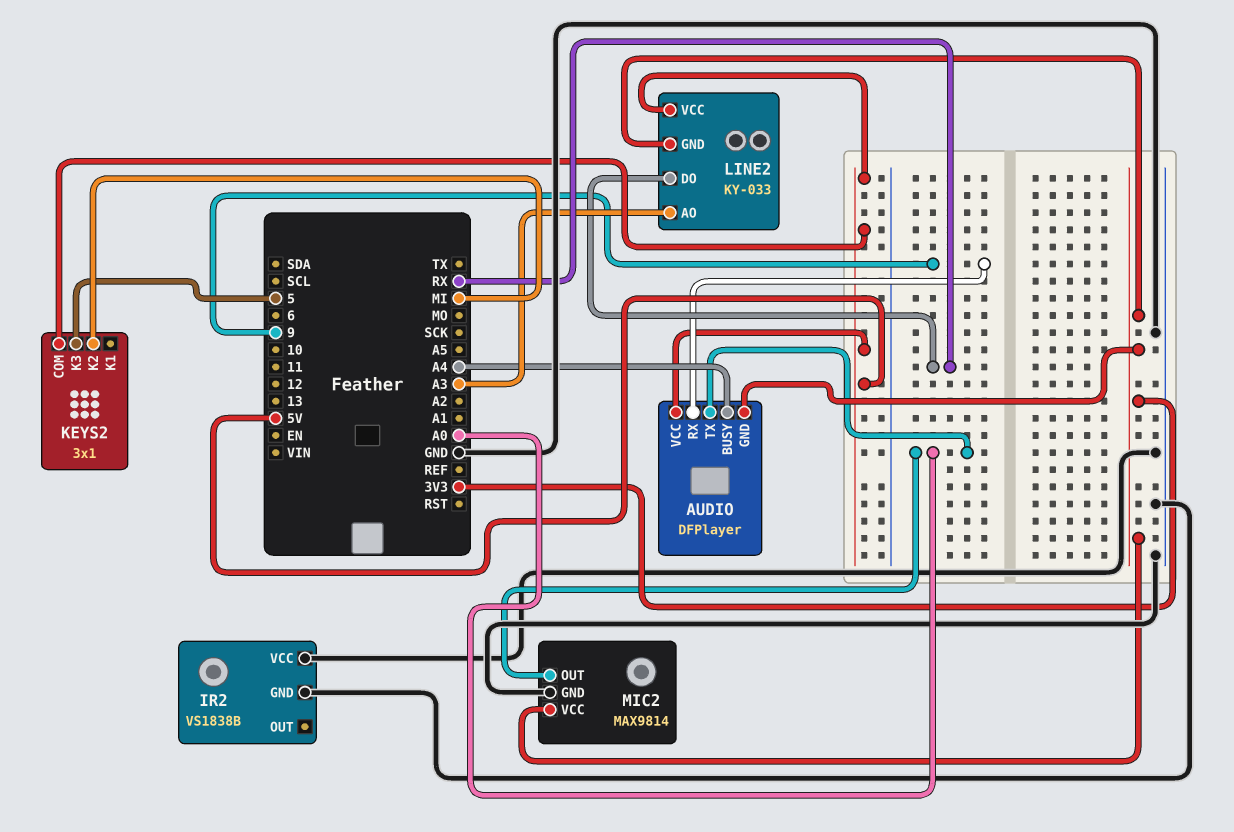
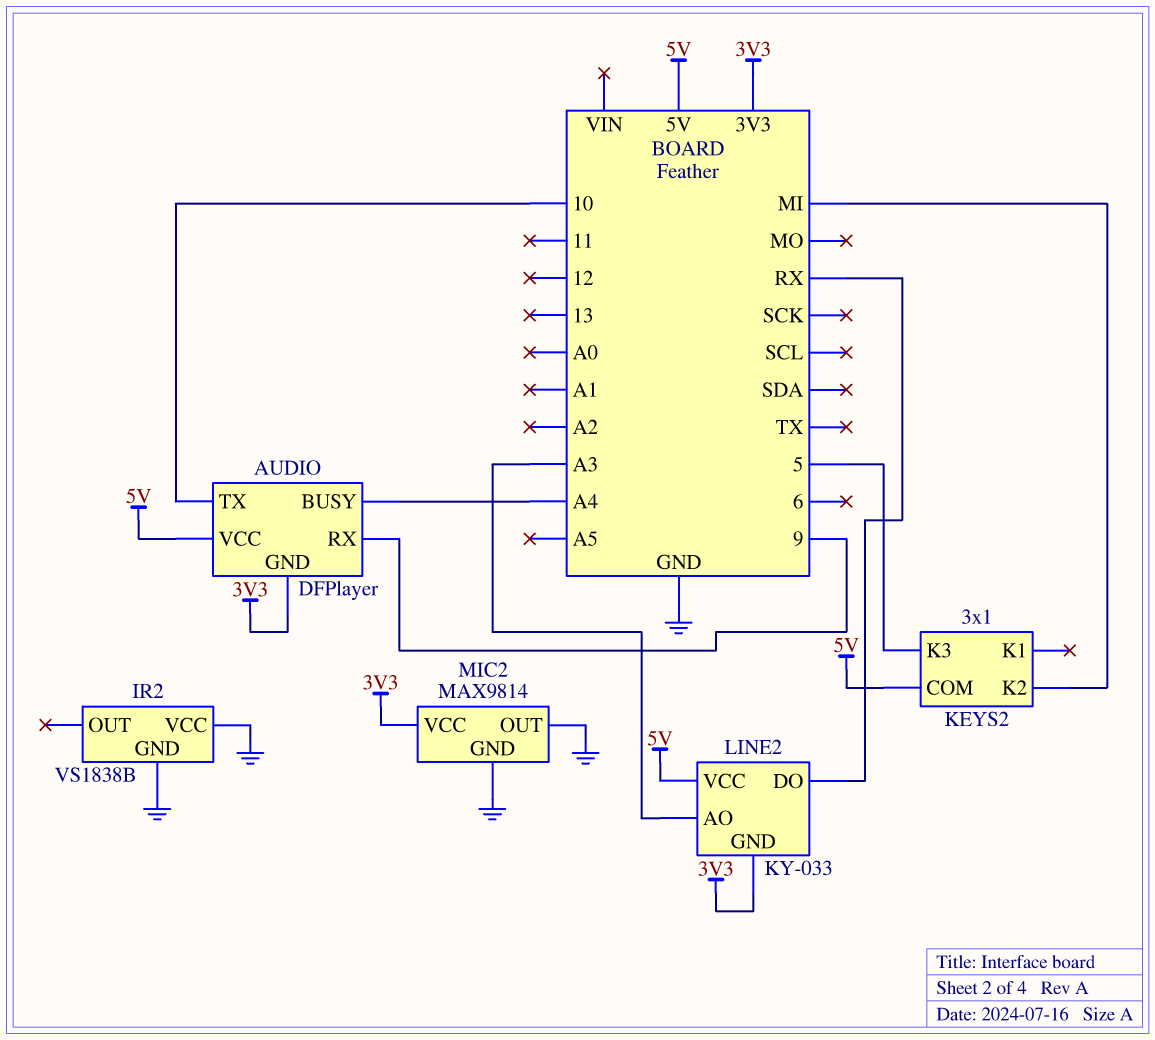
AUDIO pin TX: A0 -> 10
MIC2 pin OUT: A0 -> GND

